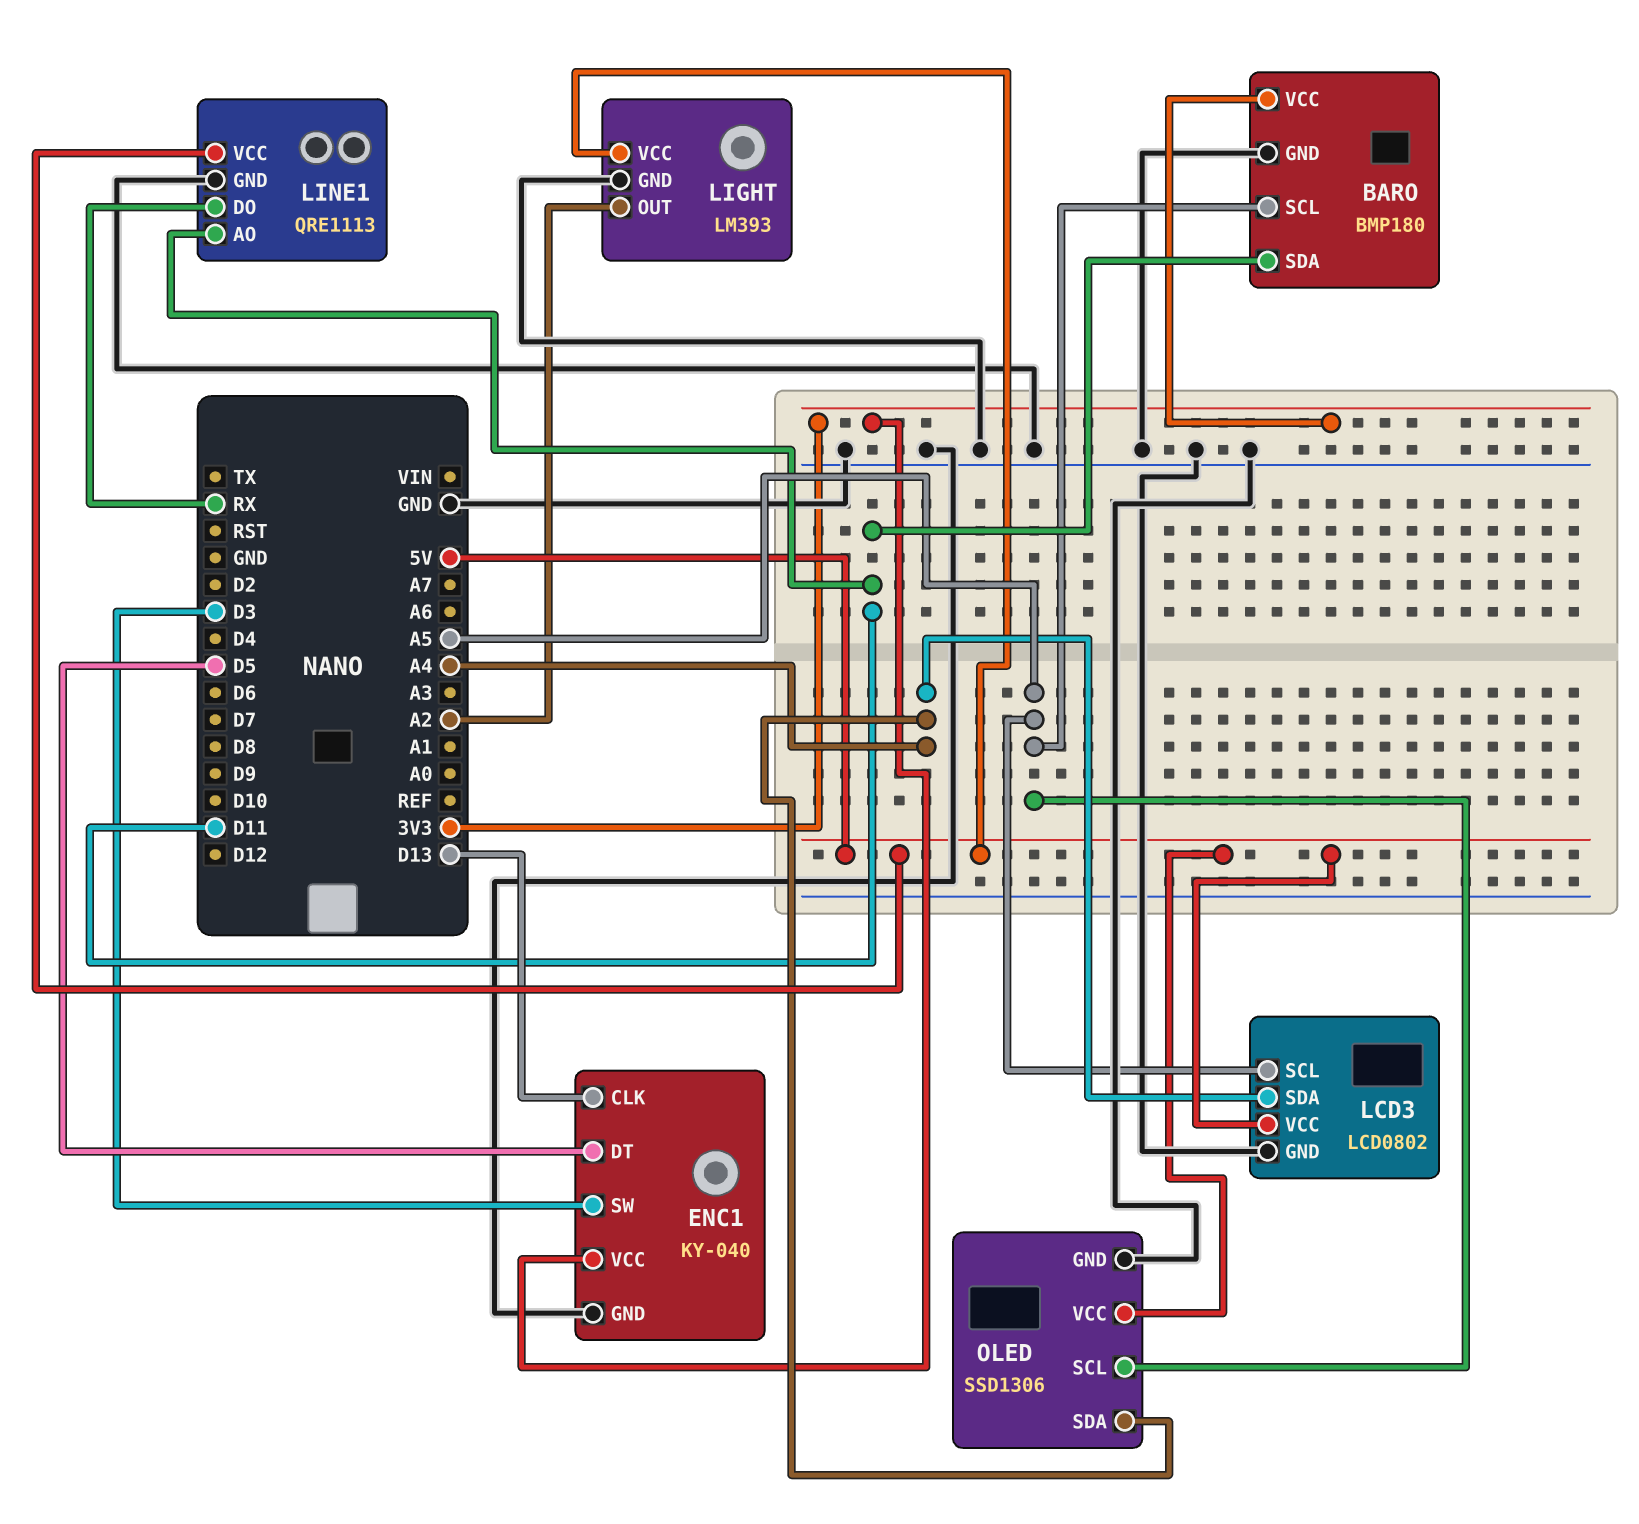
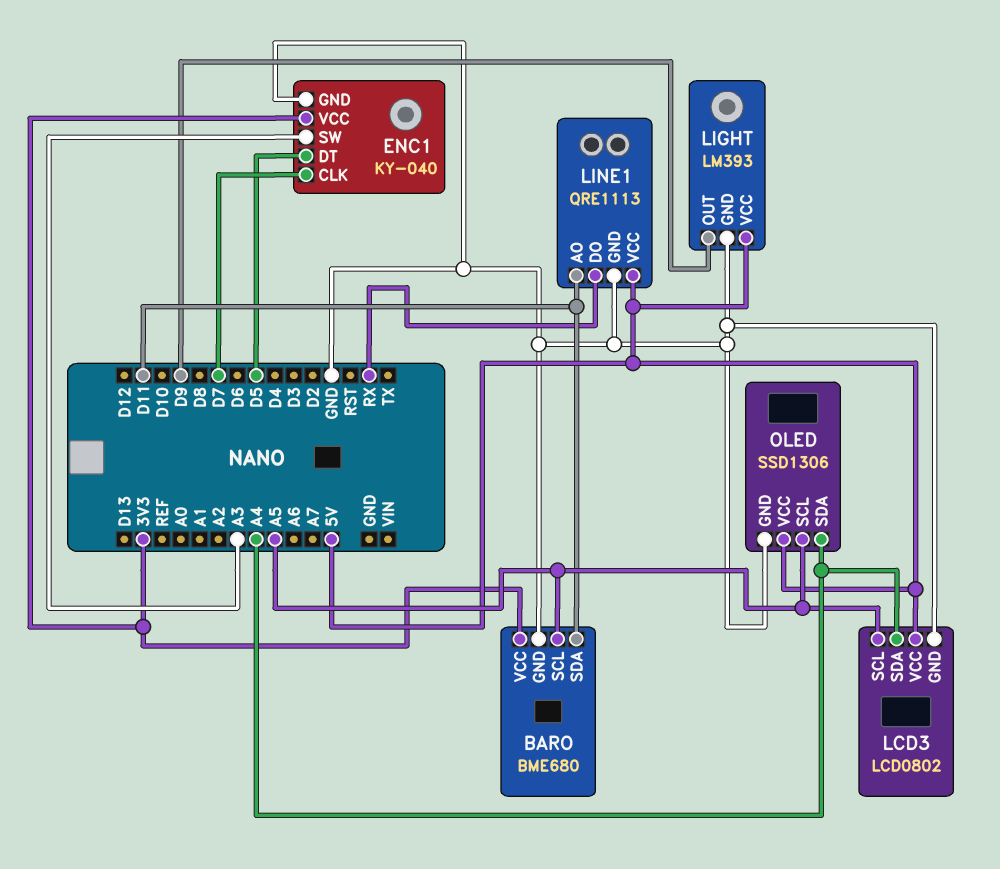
BARO: BMP180 -> BME680
ENC1 pin CLK: D13 -> D7
ENC1 pin SW: D3 -> A3
LIGHT pin OUT: A2 -> D9

